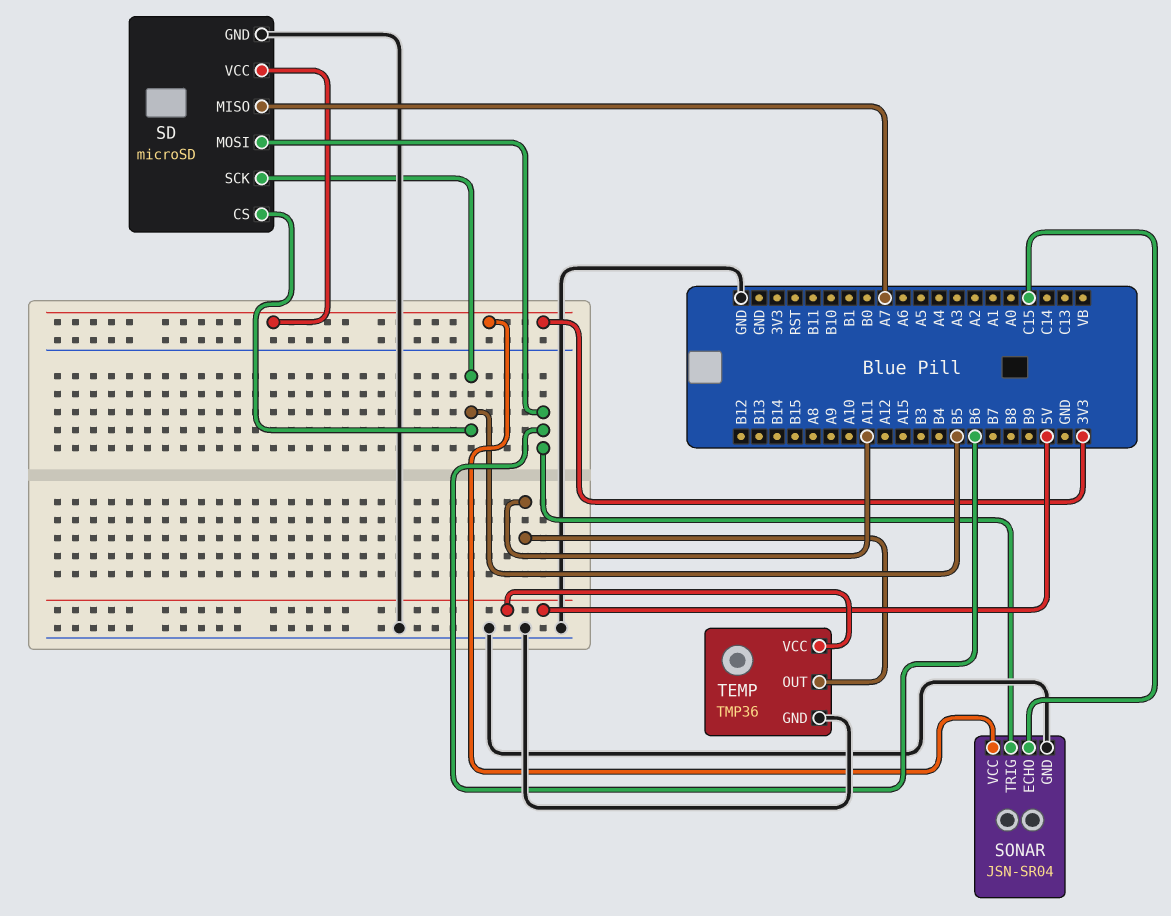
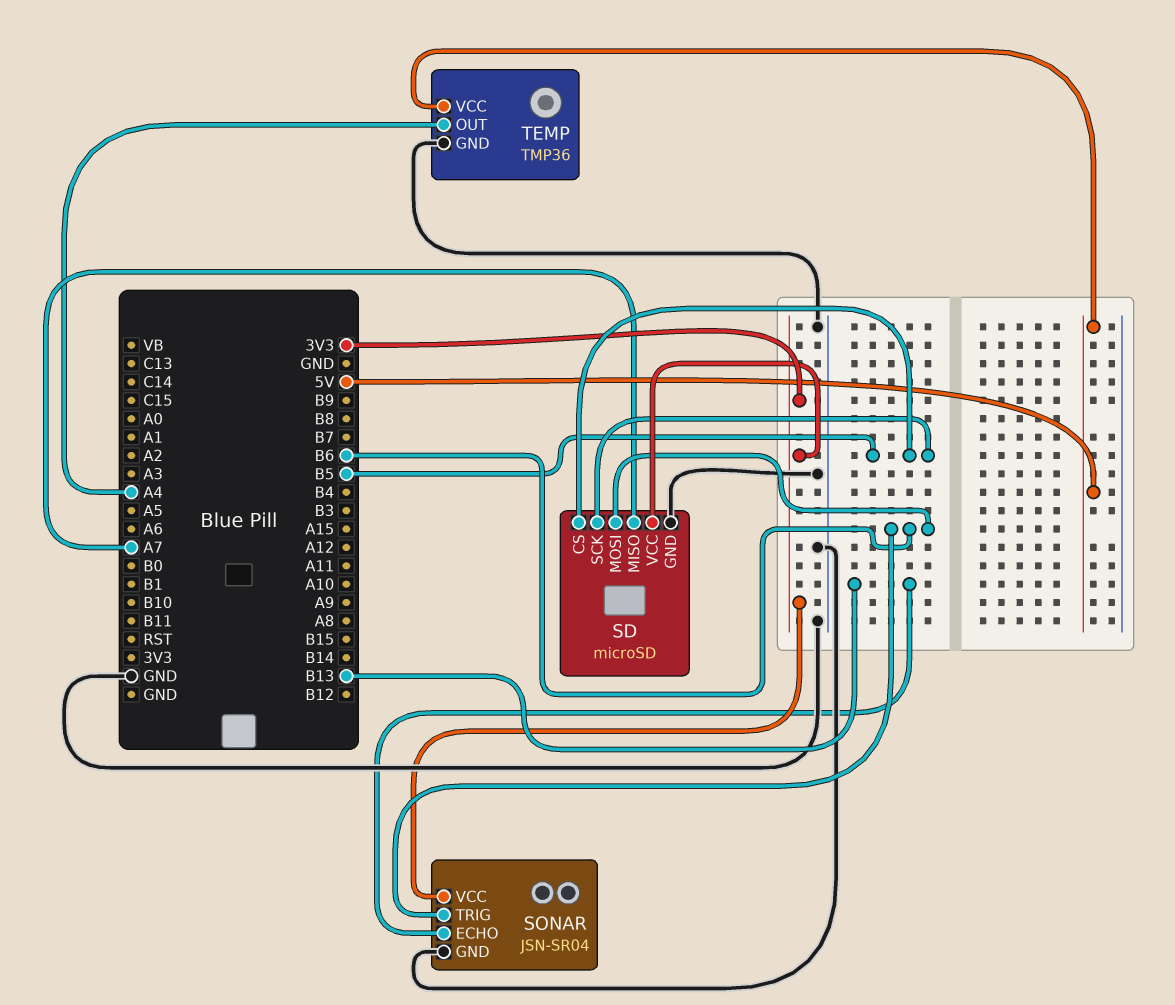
SONAR pin ECHO: C15 -> B13
TEMP pin OUT: A11 -> A4

